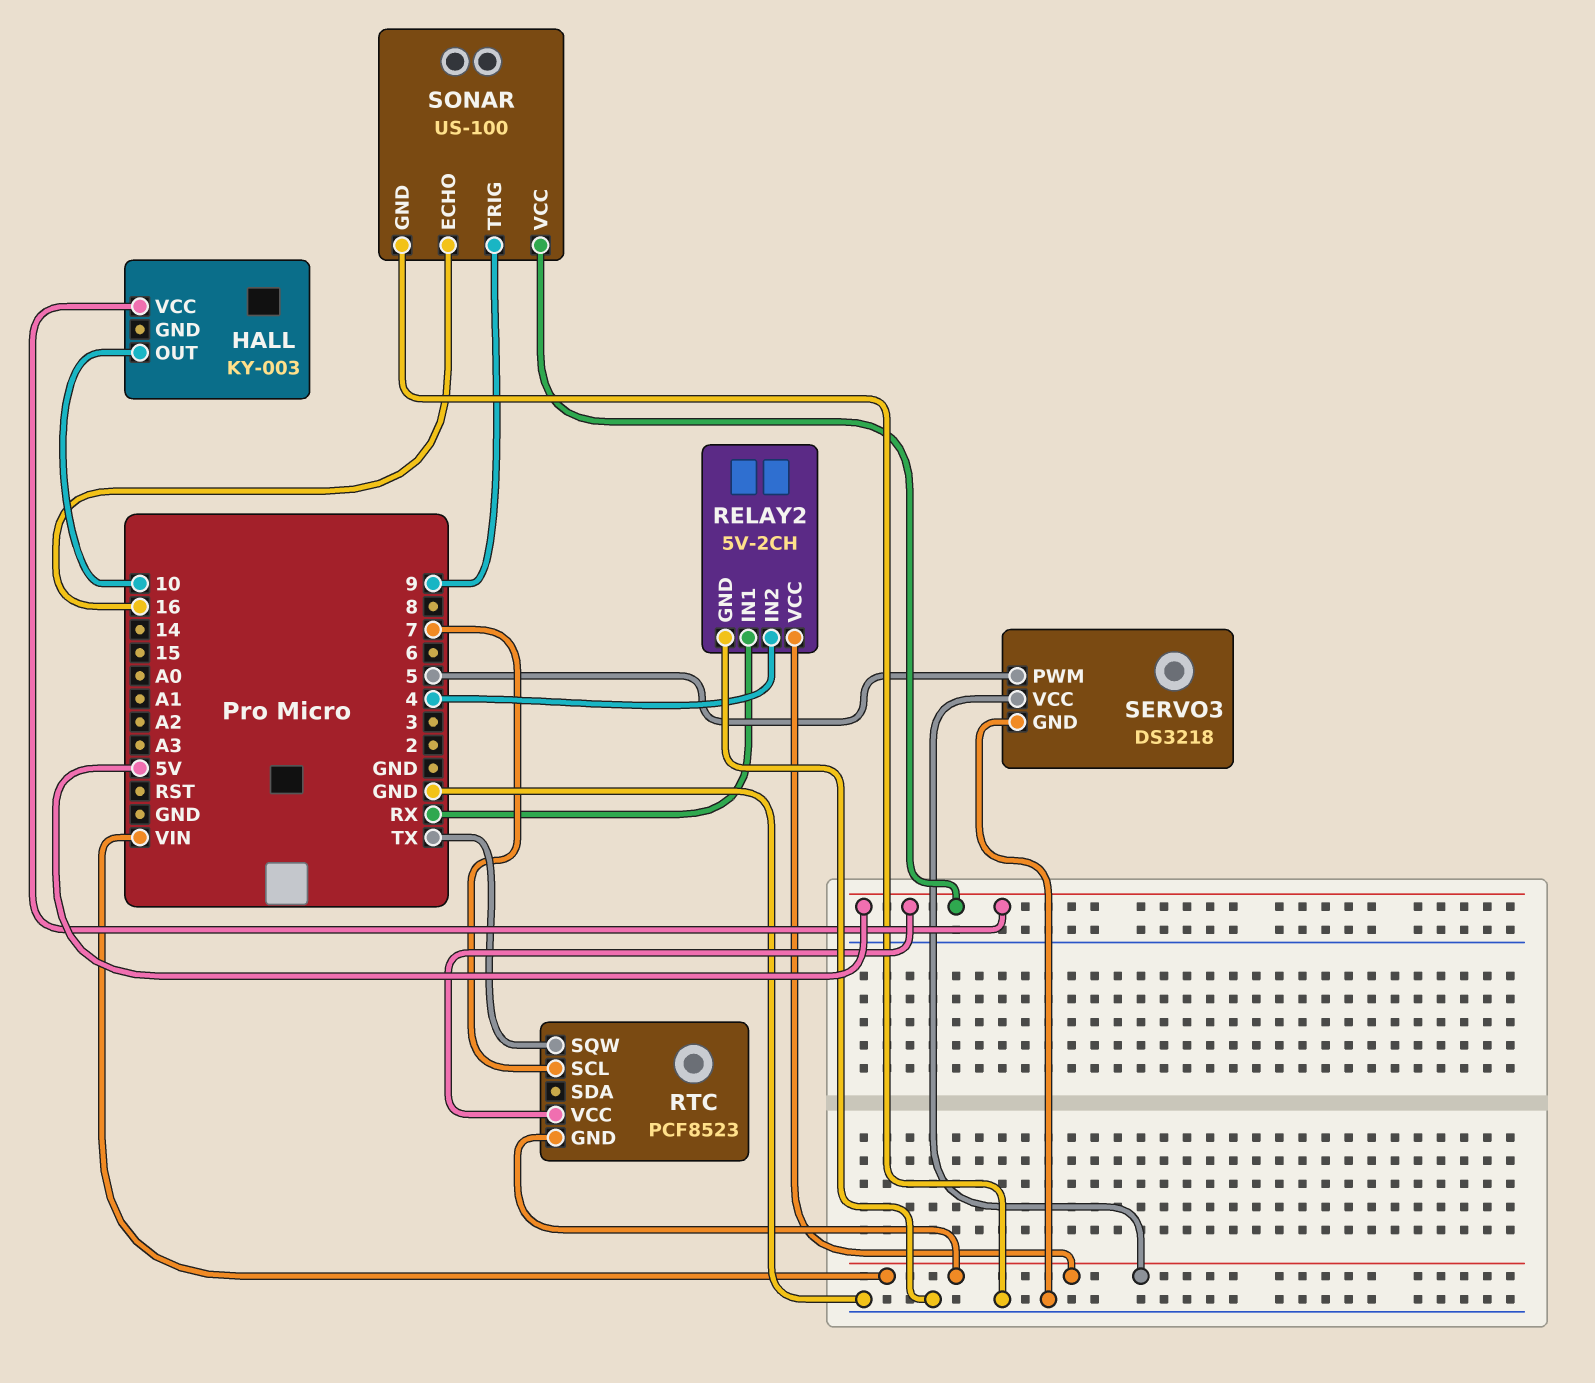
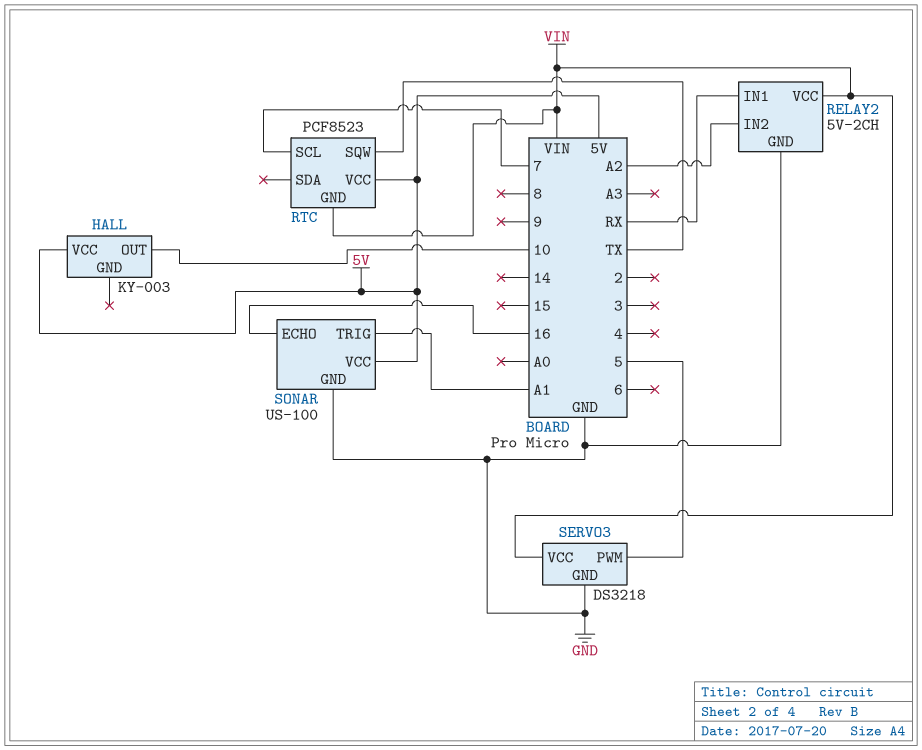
RELAY2 pin IN2: 4 -> A2
SONAR pin TRIG: 9 -> A1

